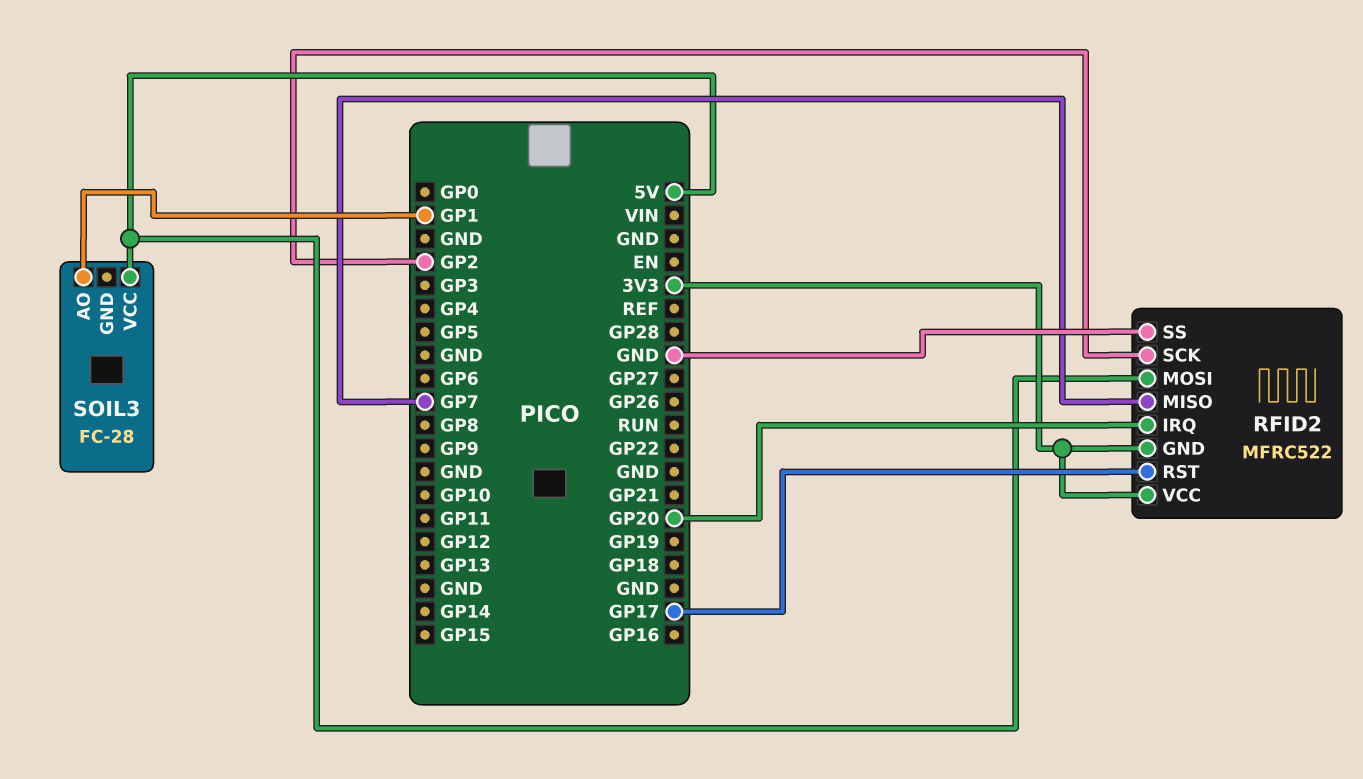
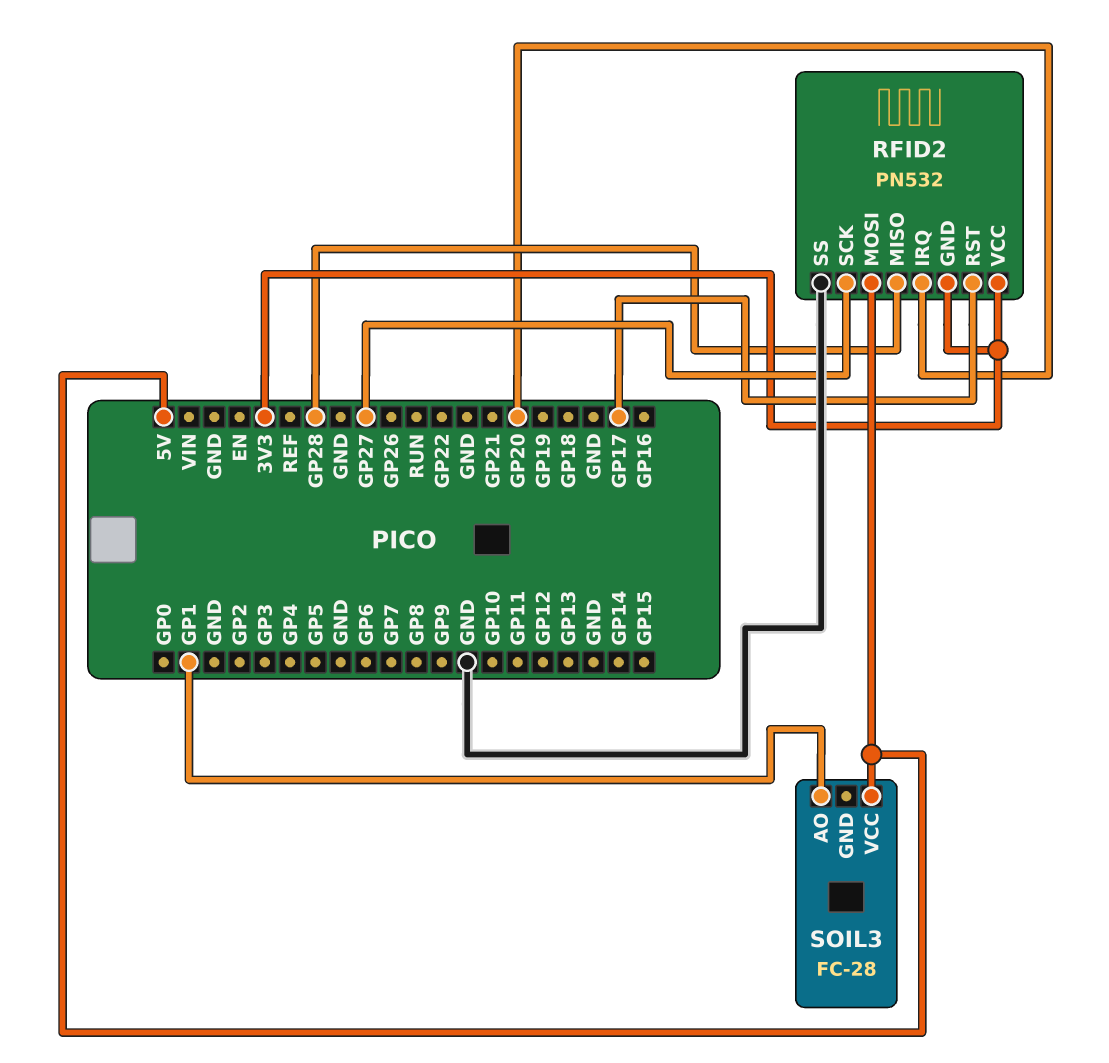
RFID2: MFRC522 -> PN532
RFID2 pin MISO: GP7 -> GP28
RFID2 pin SCK: GP2 -> GP27

